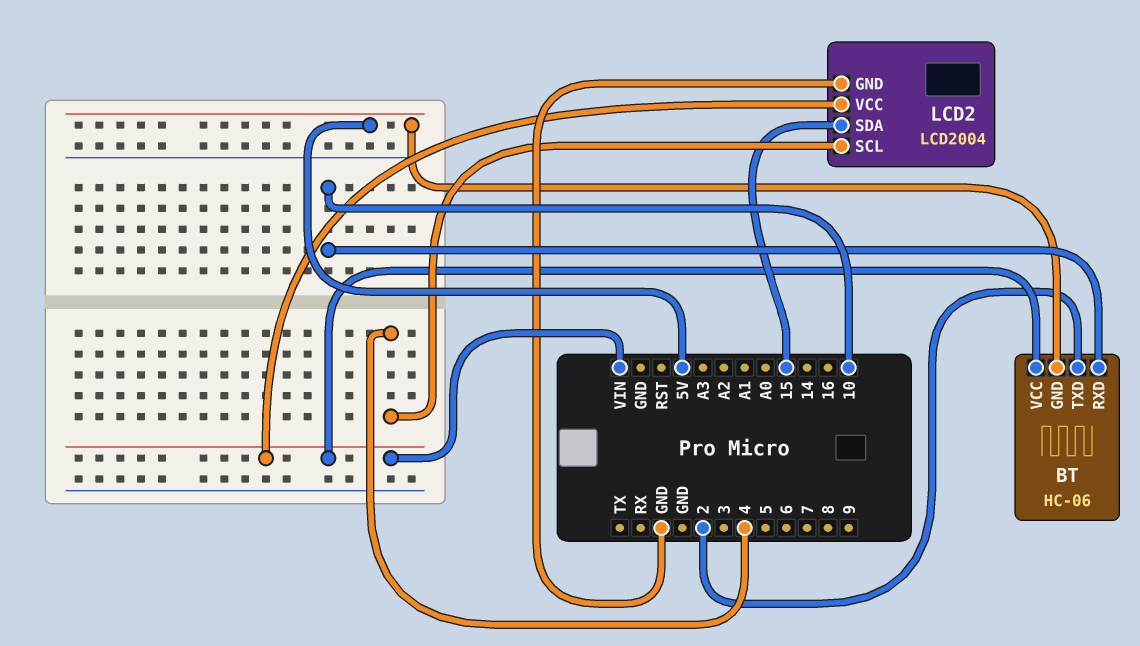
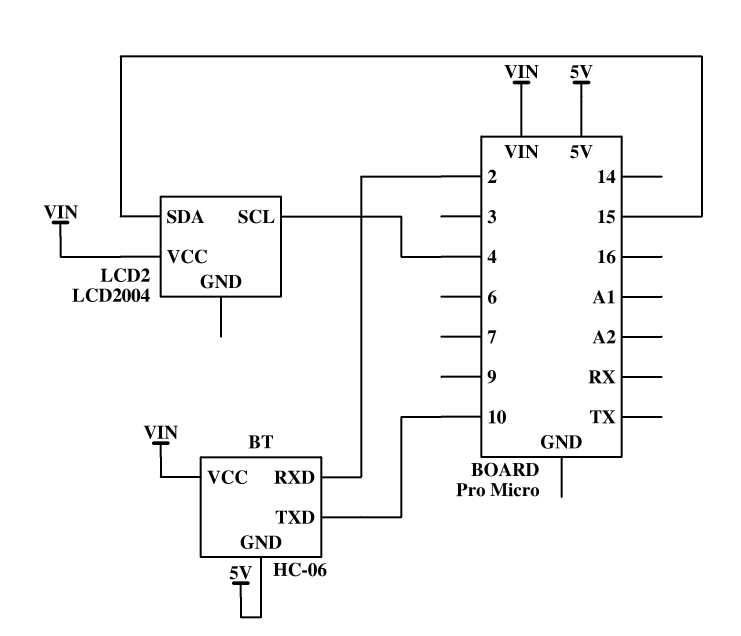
BT pin RXD: 10 -> 2
BT pin TXD: 2 -> 10
LCD2 pin GND: GND -> none

